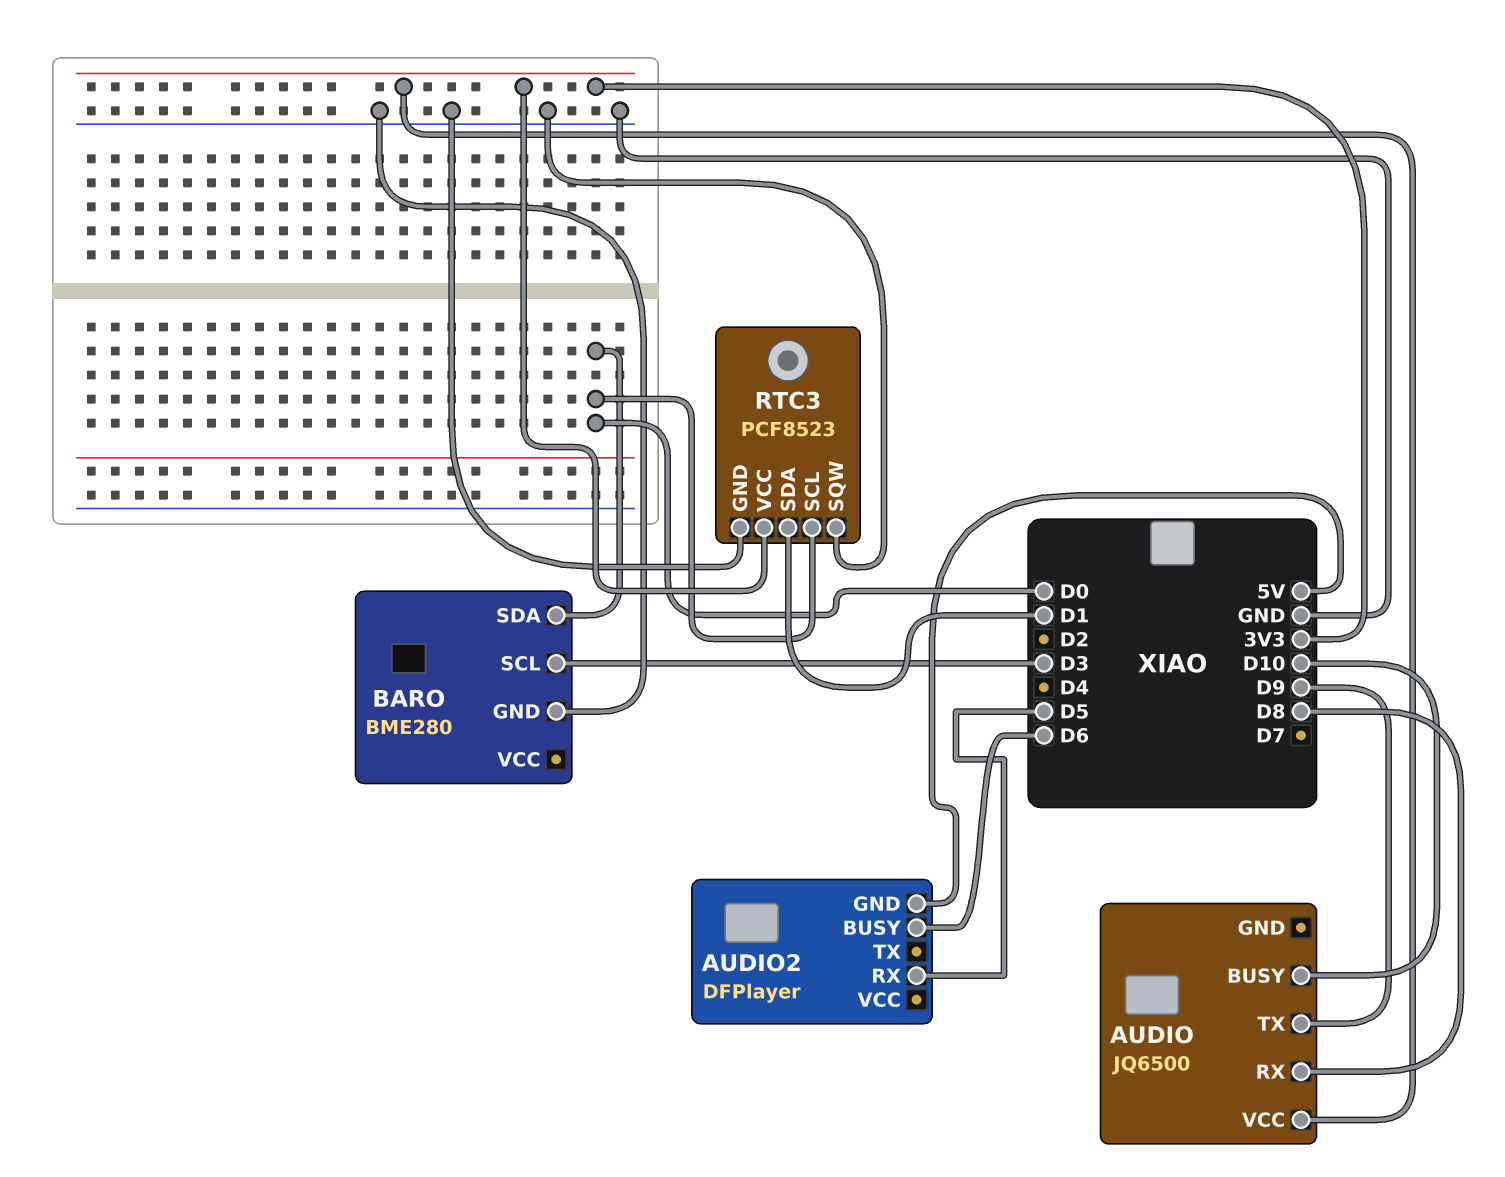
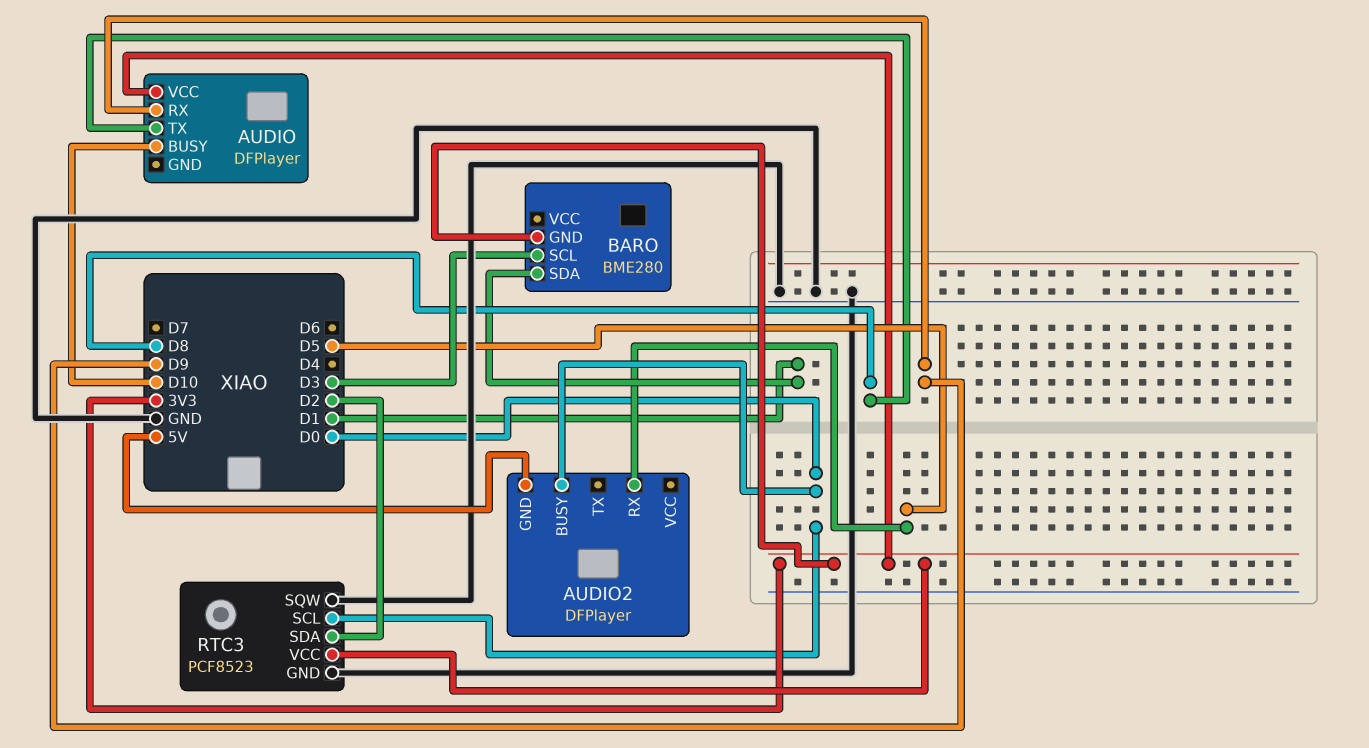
AUDIO: JQ6500 -> DFPlayer
AUDIO pin RX: D8 -> D9
AUDIO pin TX: D9 -> D8
AUDIO2 pin BUSY: D6 -> D0
BARO pin GND: GND -> 3V3
BARO pin SDA: D0 -> D1
RTC3 pin SDA: D1 -> D2

